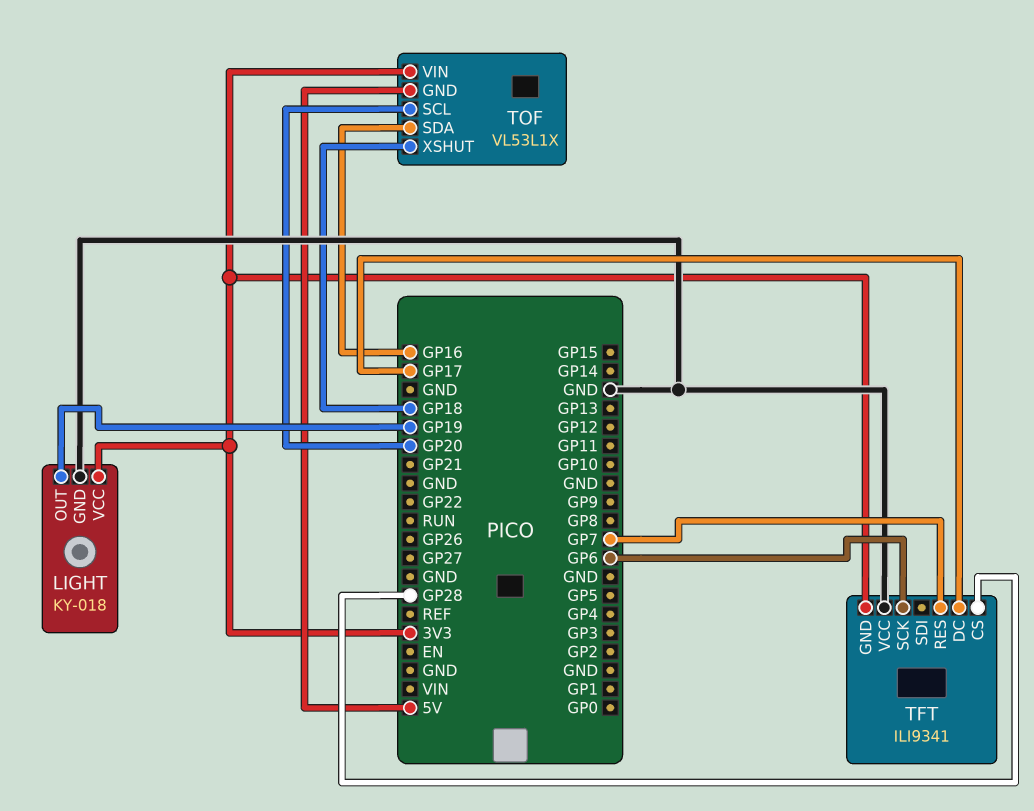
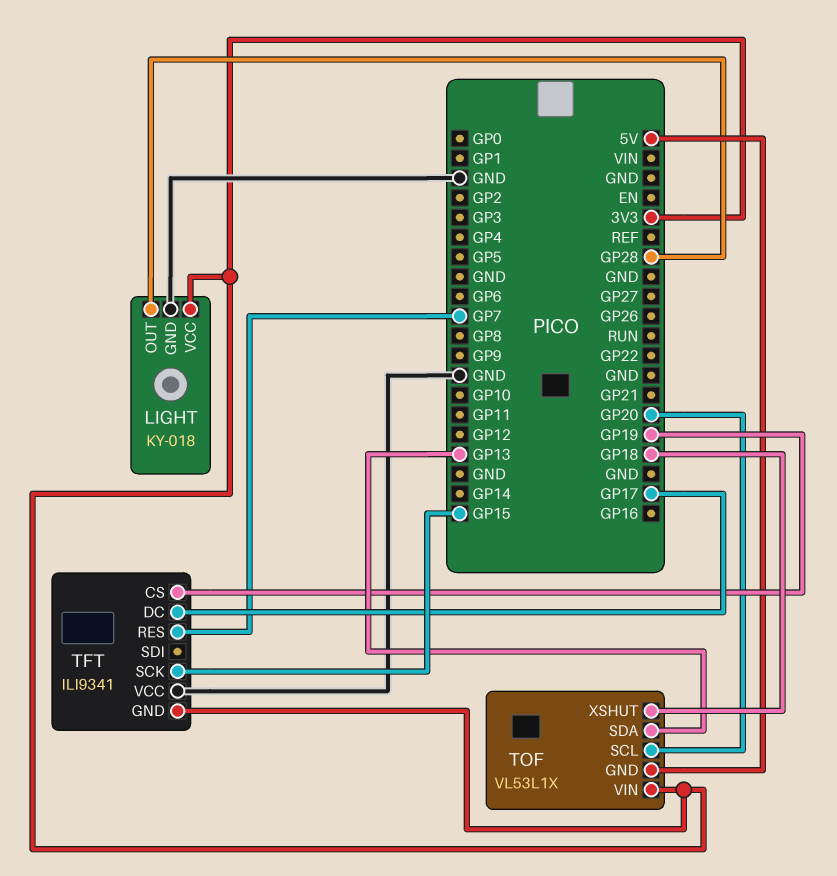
LIGHT pin OUT: GP19 -> GP28
TFT pin CS: GP28 -> GP19
TFT pin SCK: GP6 -> GP15
TOF pin SDA: GP16 -> GP13

